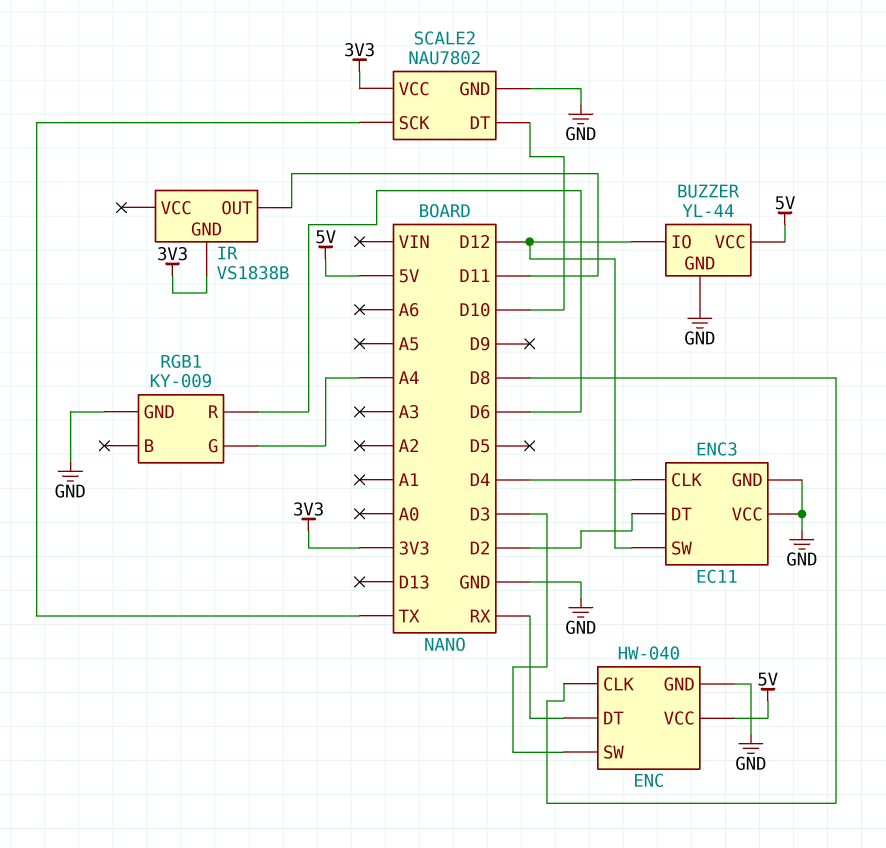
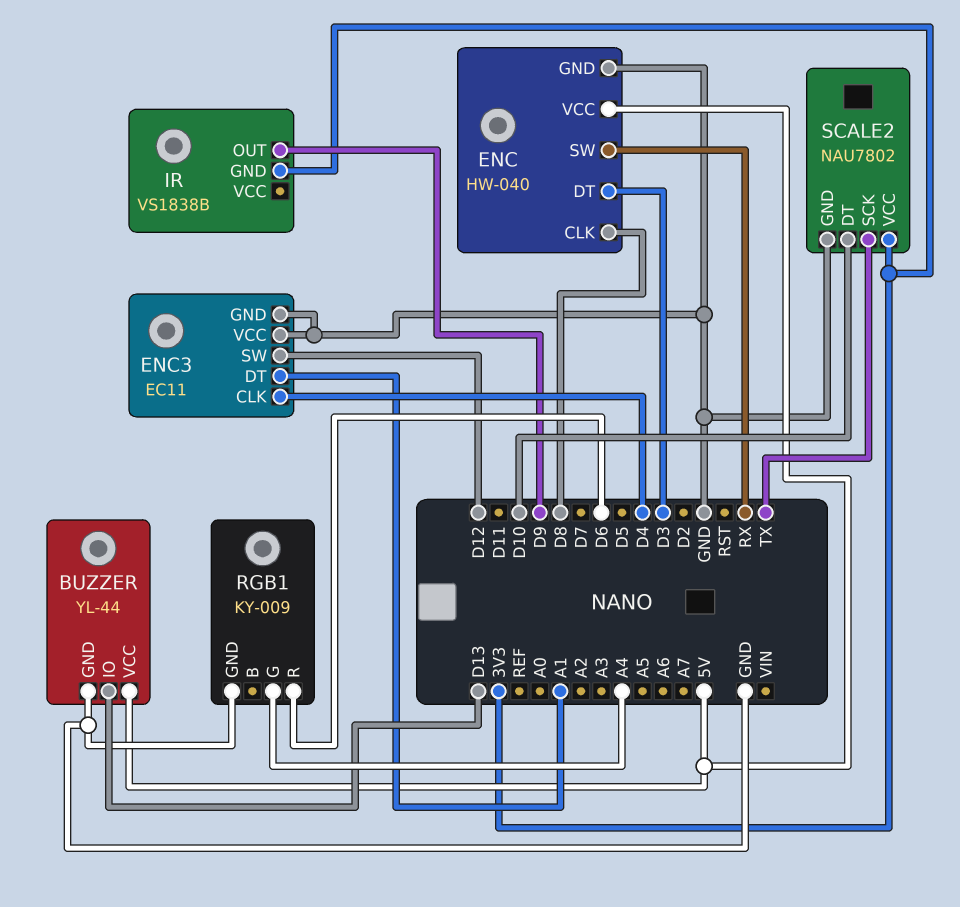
BUZZER pin IO: D12 -> D13
ENC pin DT: RX -> D3
ENC pin SW: D3 -> RX
ENC3 pin DT: D2 -> A1
IR pin OUT: D11 -> D9

